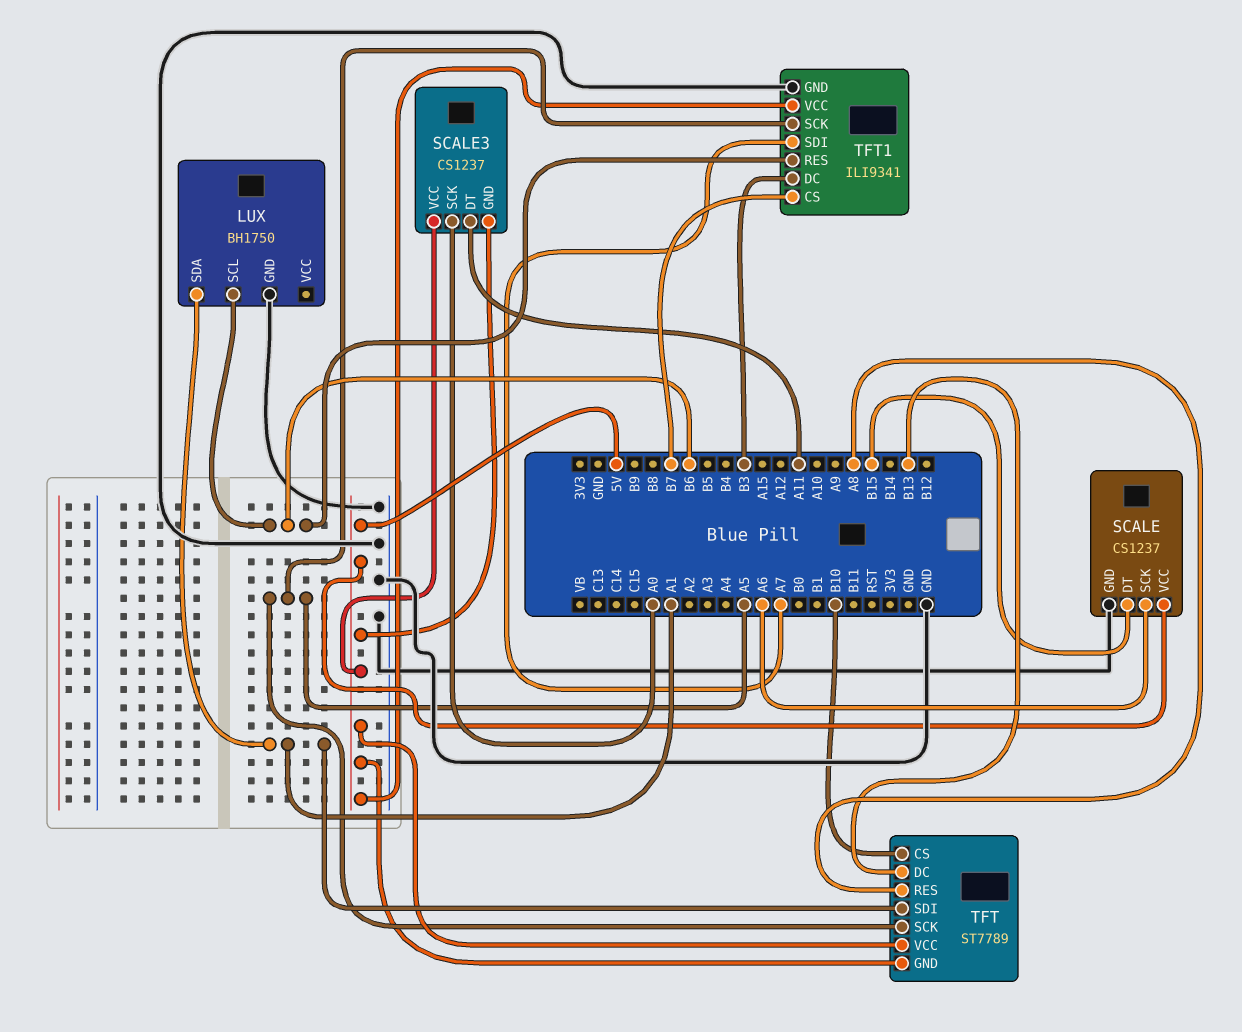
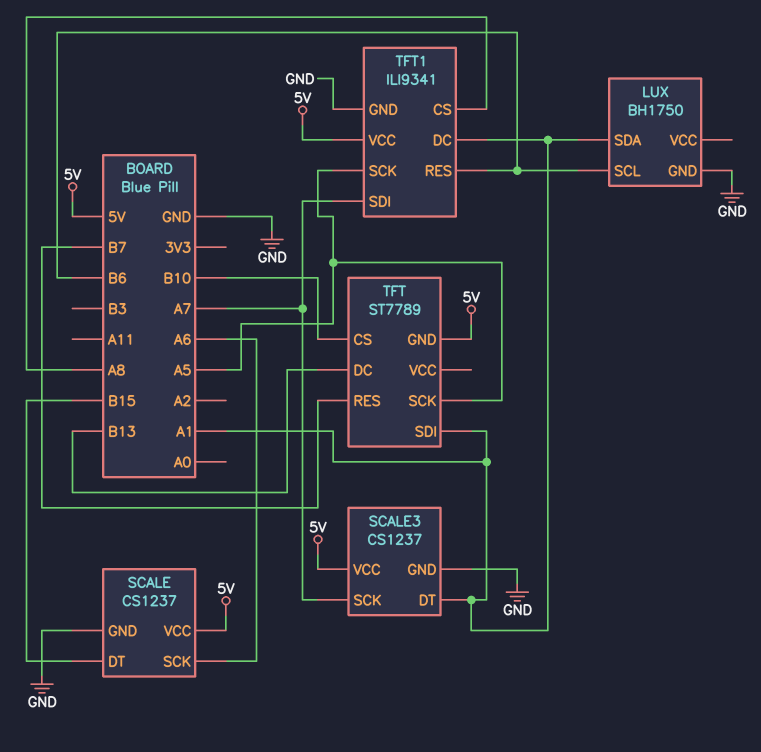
SCALE3 pin DT: A11 -> A1
SCALE3 pin GND: 5V -> GND
SCALE3 pin SCK: A0 -> A7
TFT pin RES: A8 -> B7
TFT pin VCC: 5V -> none
TFT1 pin CS: B7 -> A8
TFT1 pin DC: B3 -> A1

